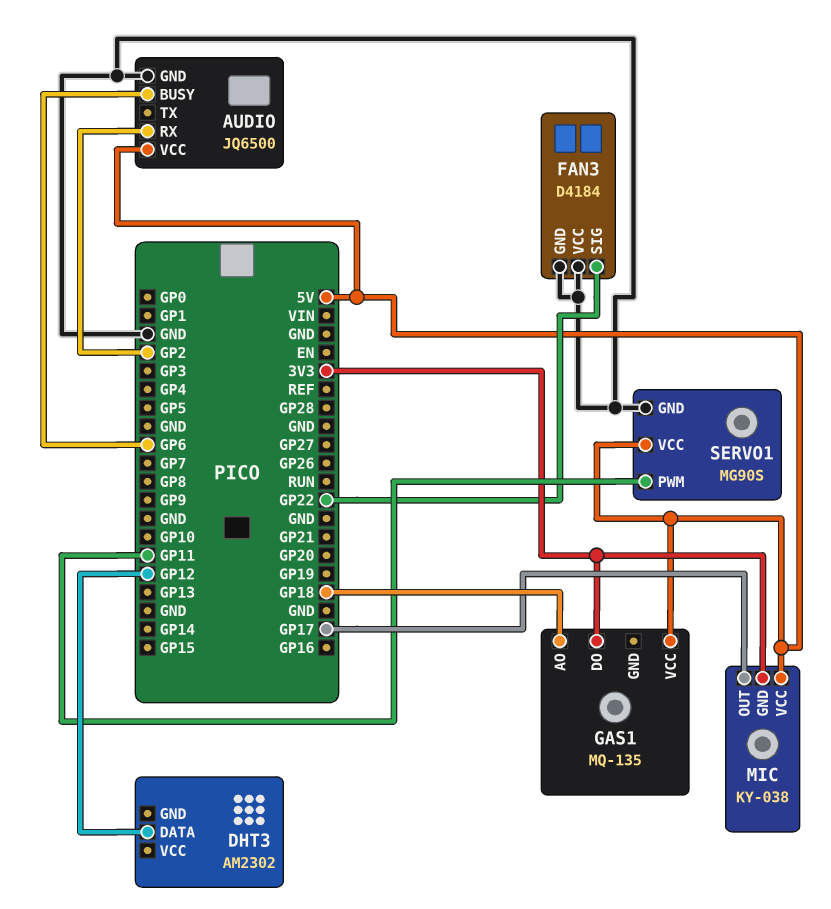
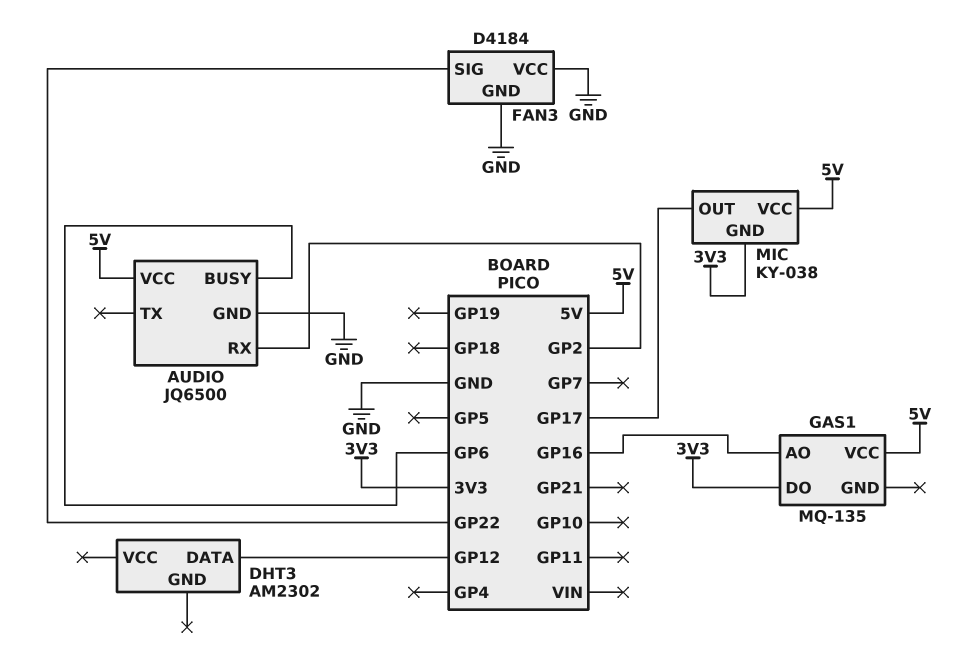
GAS1 pin AO: GP18 -> GP16
SERVO1: MG90S -> none
SERVO1 pin GND: GND -> none
SERVO1 pin PWM: GP11 -> none
SERVO1 pin VCC: 5V -> none

